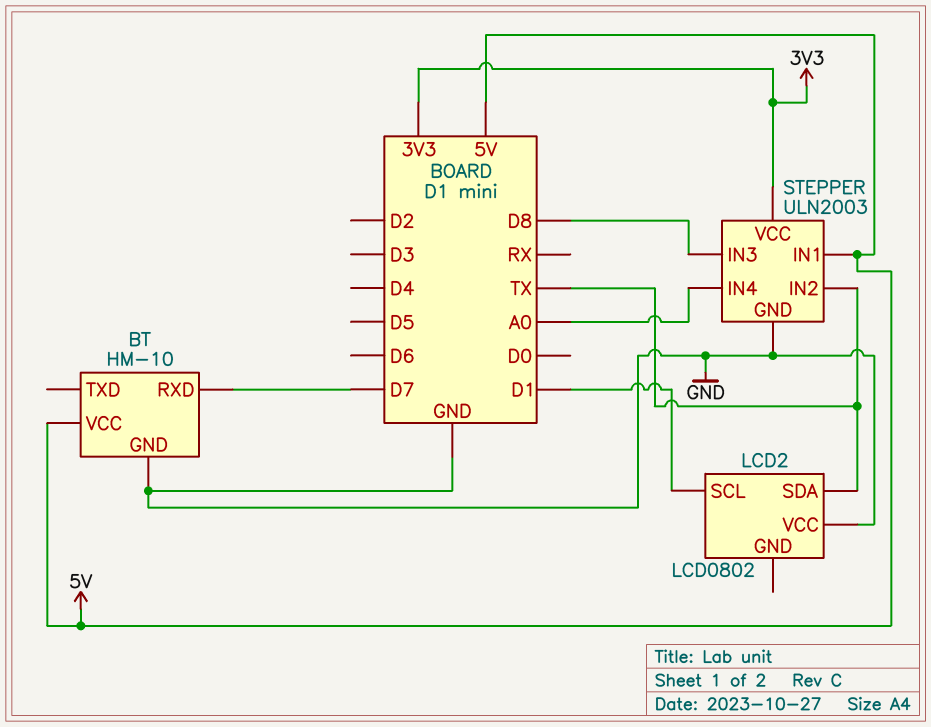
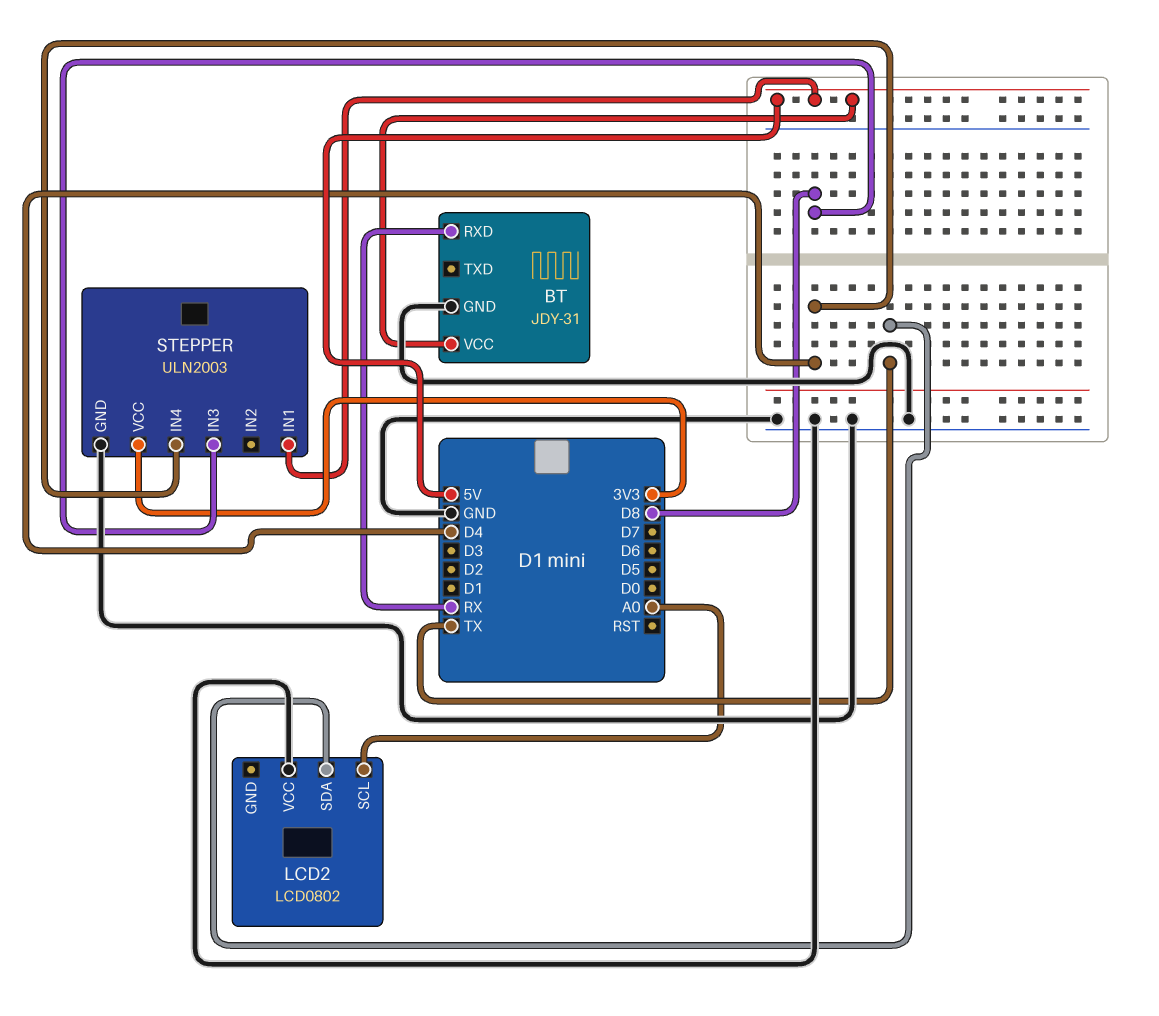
BT: HM-10 -> JDY-31
BT pin RXD: D7 -> RX
LCD2 pin SCL: D1 -> A0
STEPPER pin IN2: TX -> none
STEPPER pin IN4: A0 -> D4

